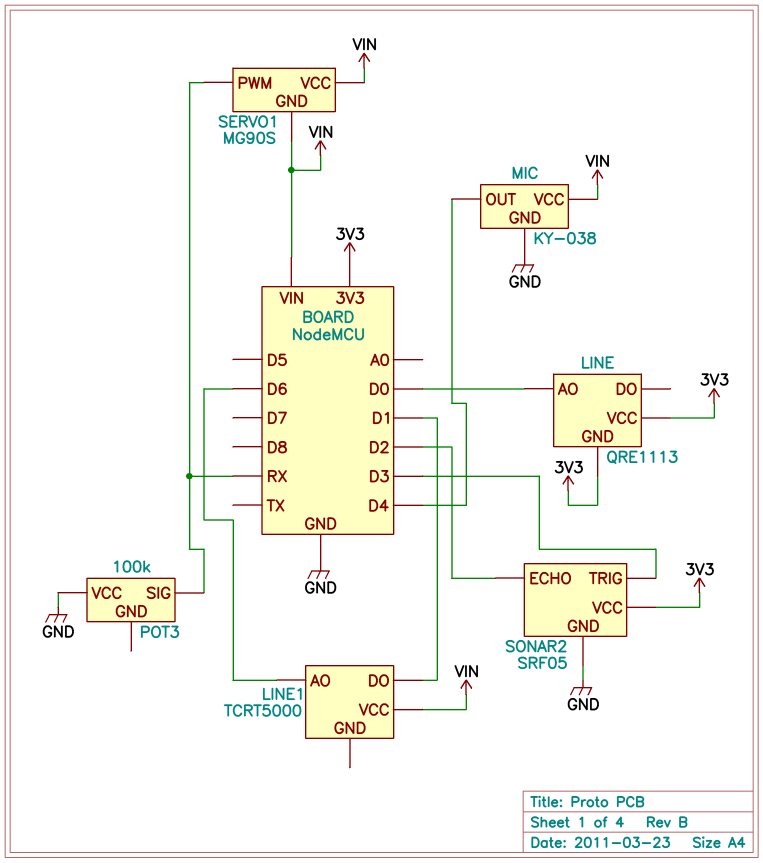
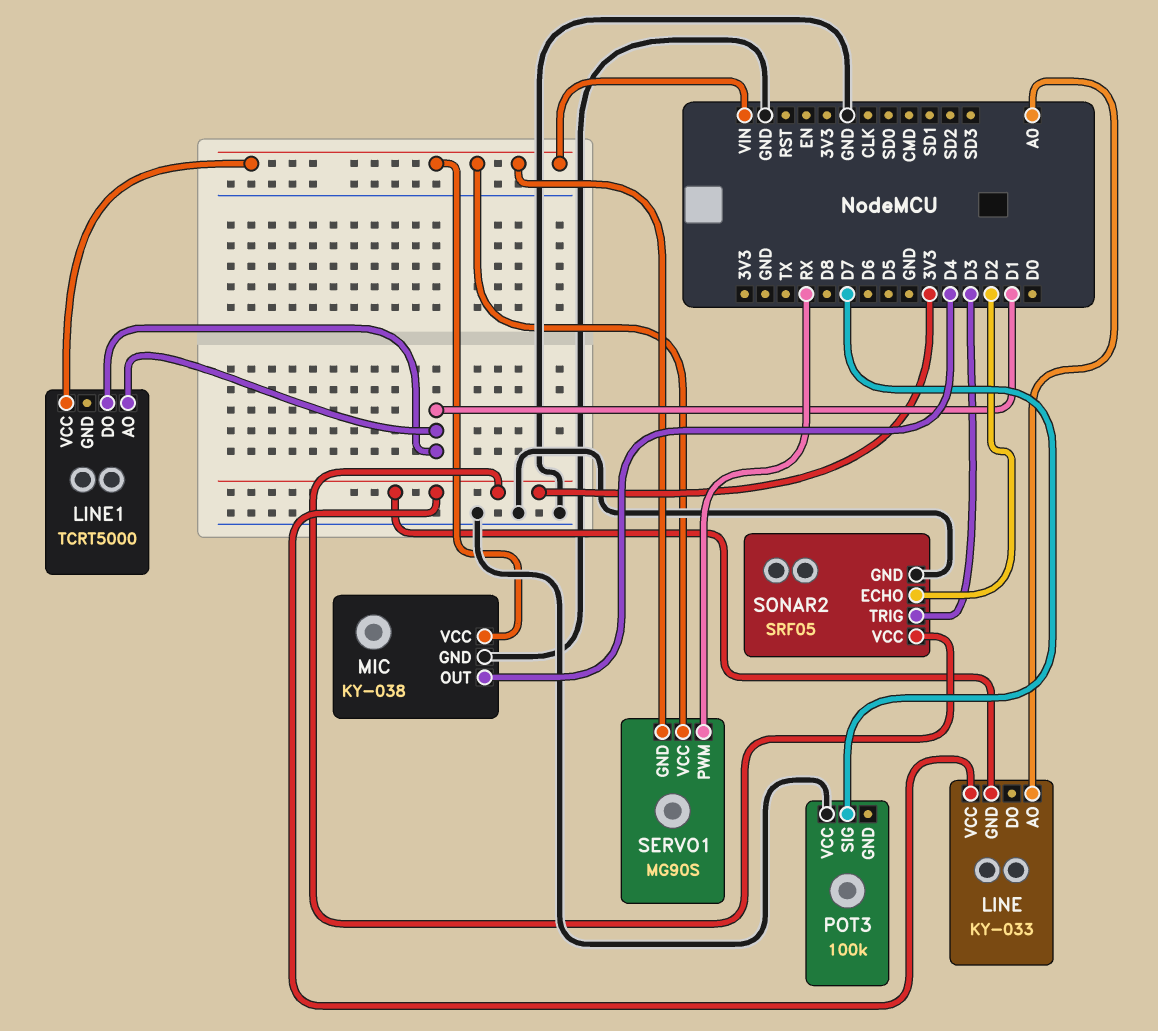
LINE: QRE1113 -> KY-033
LINE pin AO: D0 -> A0
LINE1 pin AO: D6 -> D1
POT3 pin SIG: RX -> D7

